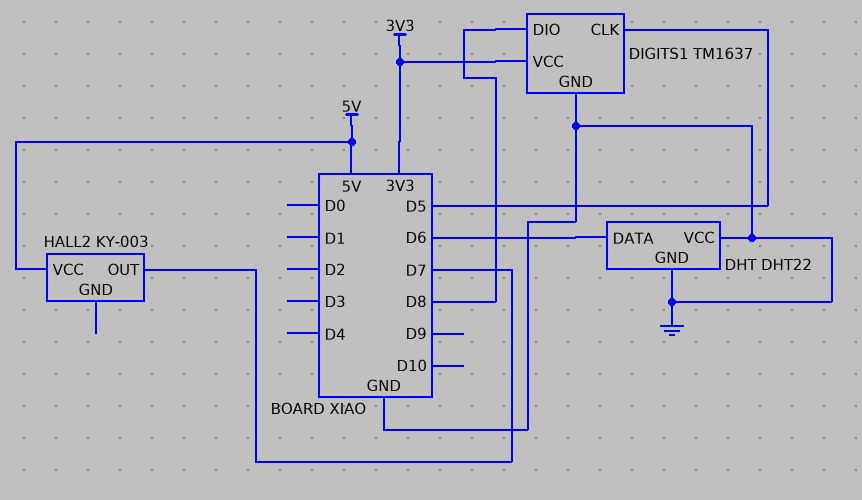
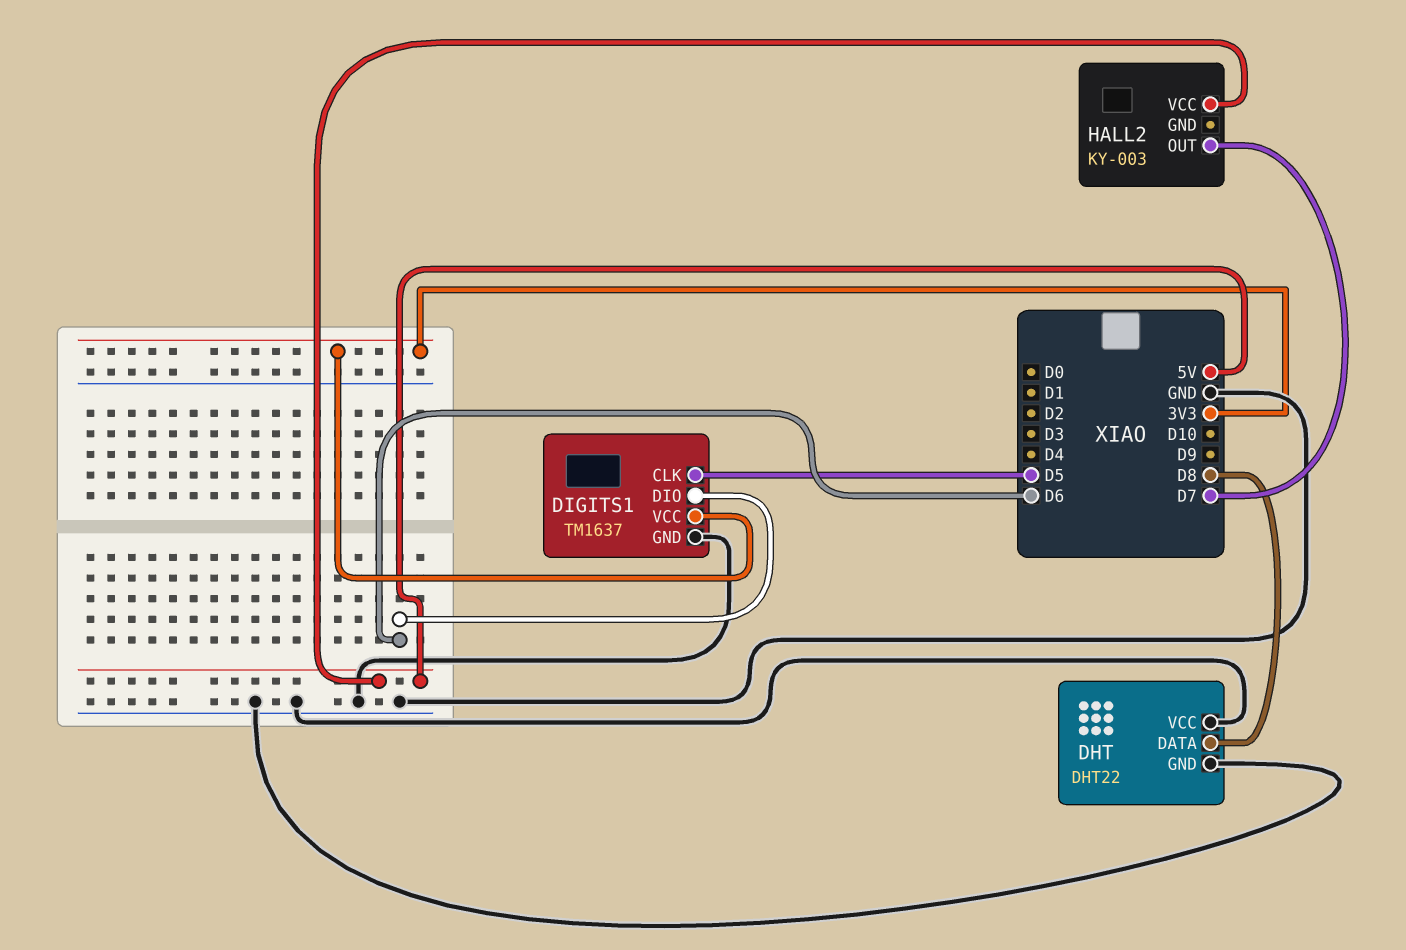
DHT pin DATA: D6 -> D8
DIGITS1 pin DIO: D8 -> D6

